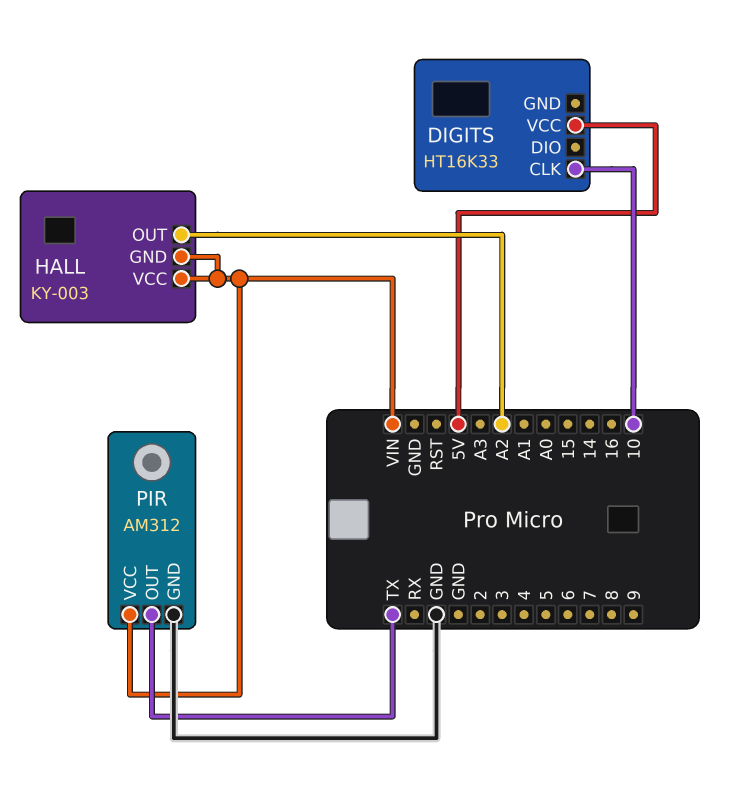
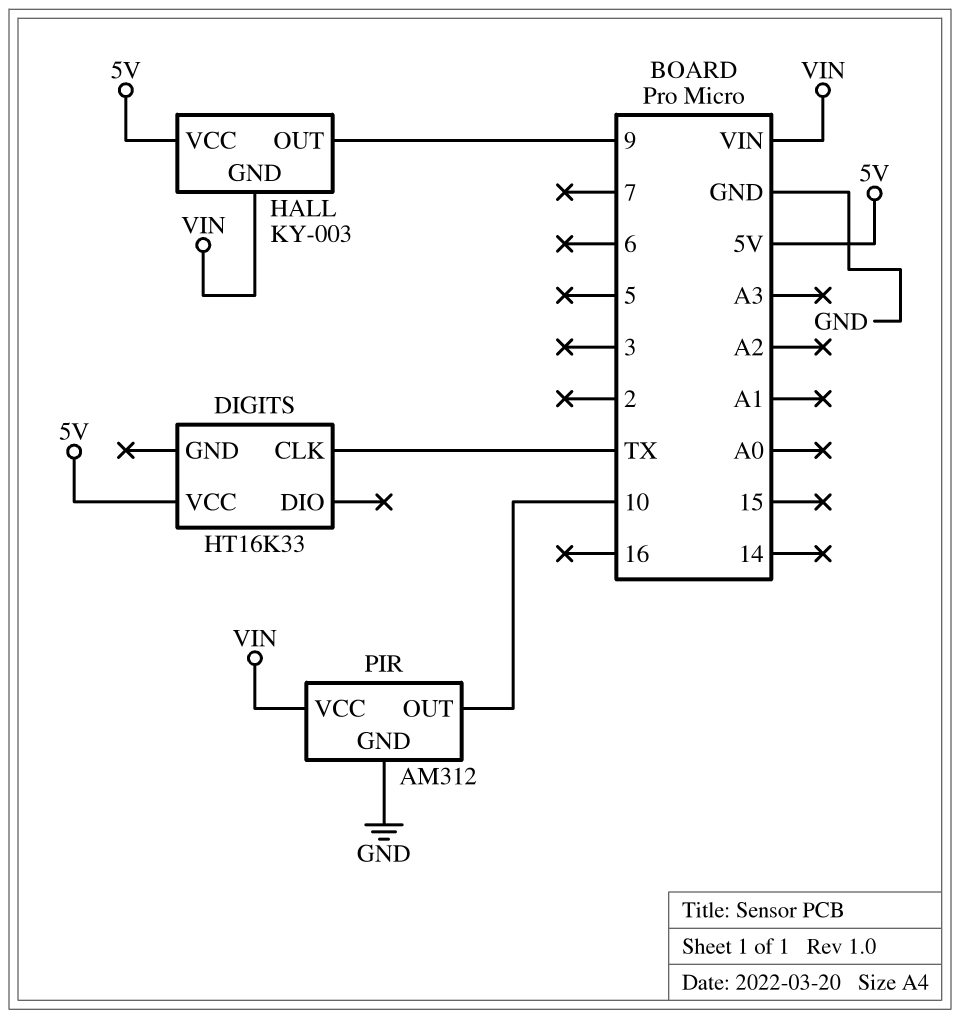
DIGITS pin CLK: 10 -> TX
HALL pin OUT: A2 -> 9
HALL pin VCC: VIN -> 5V
PIR pin OUT: TX -> 10

